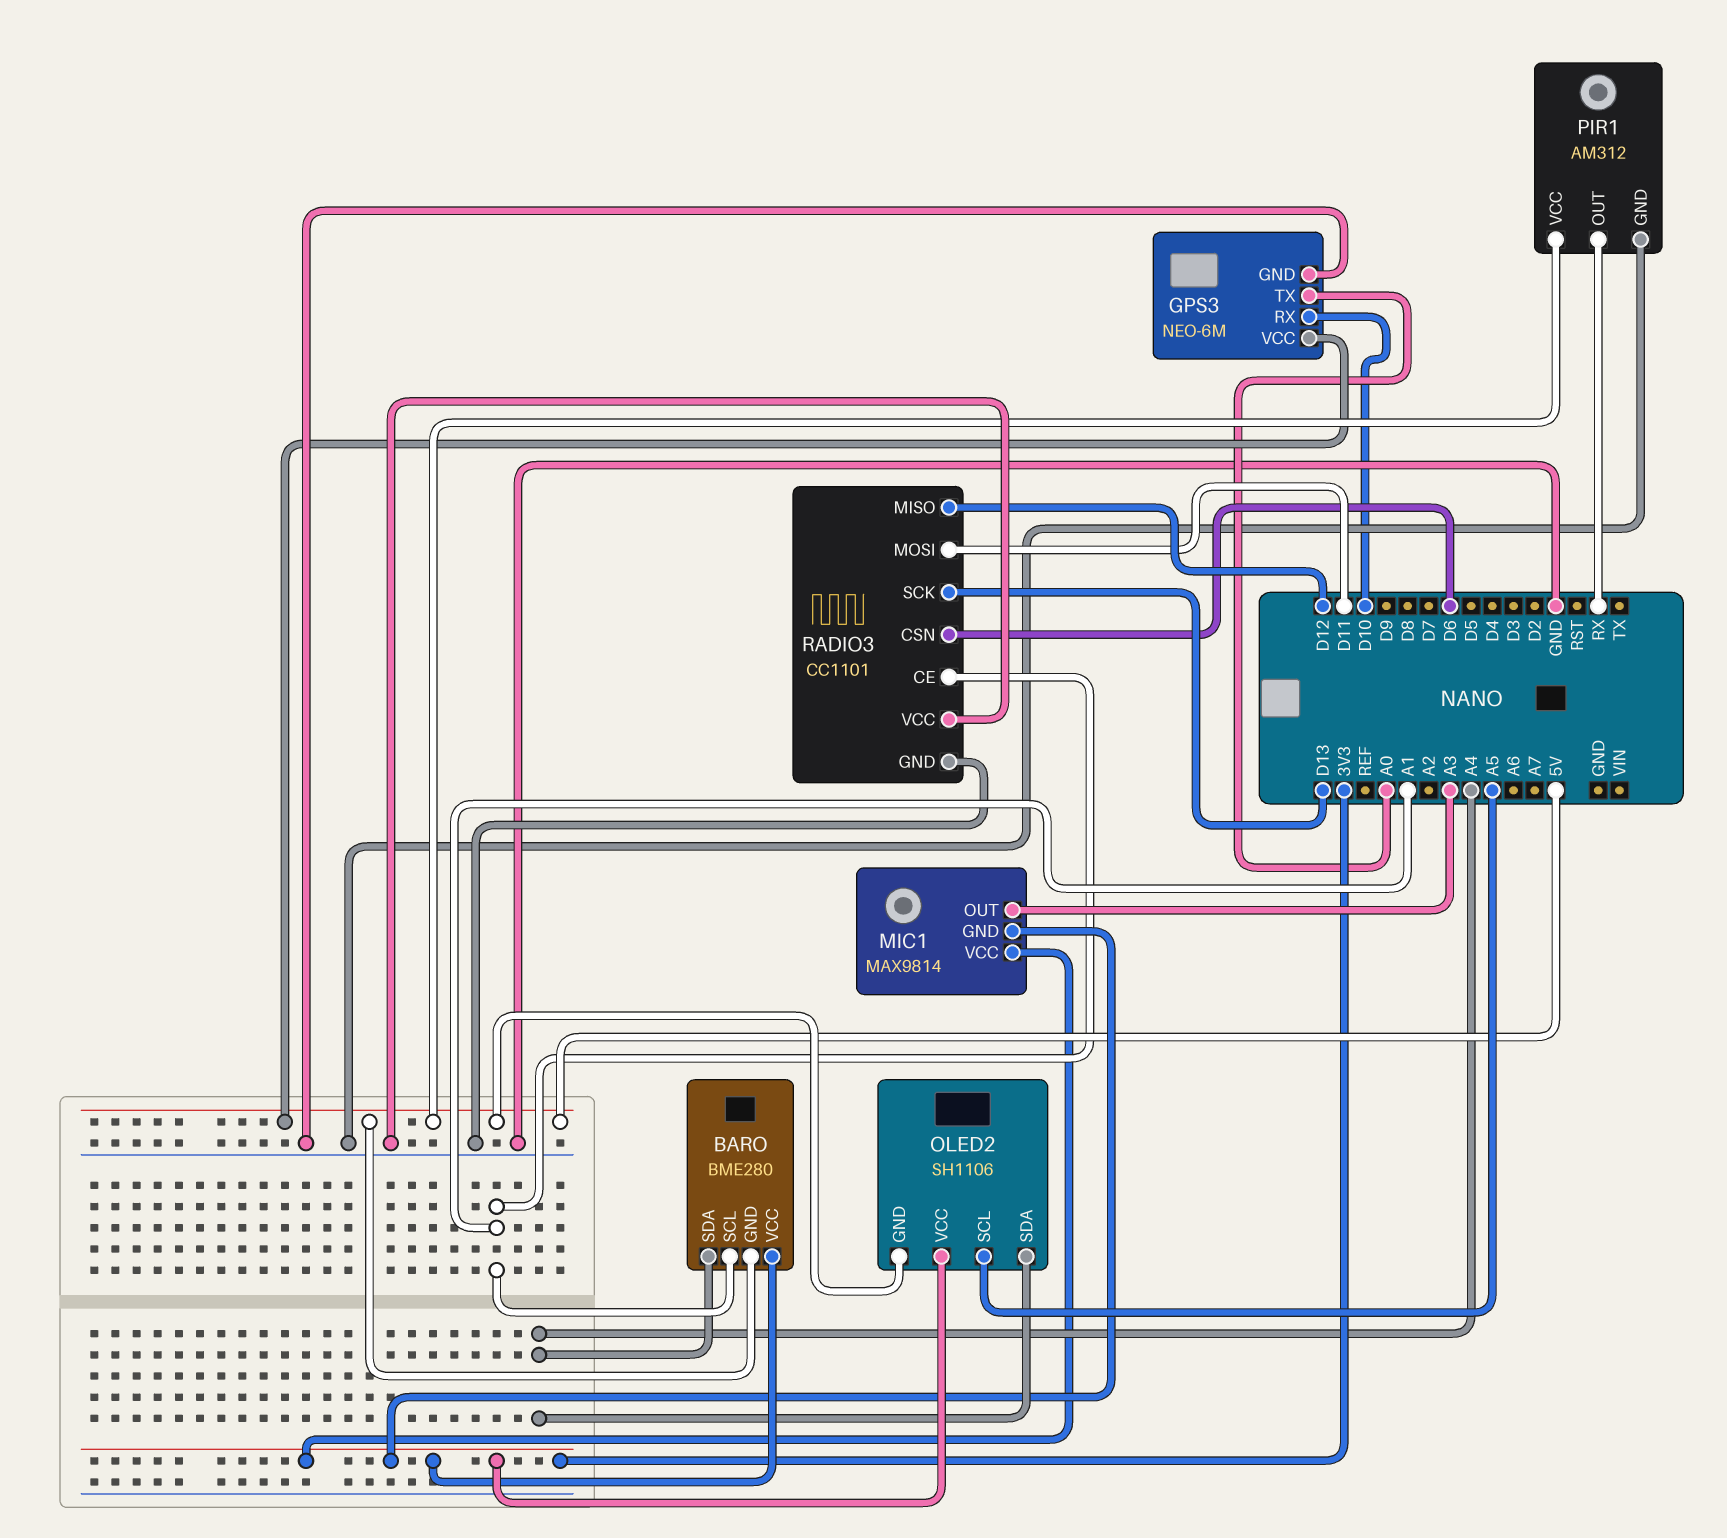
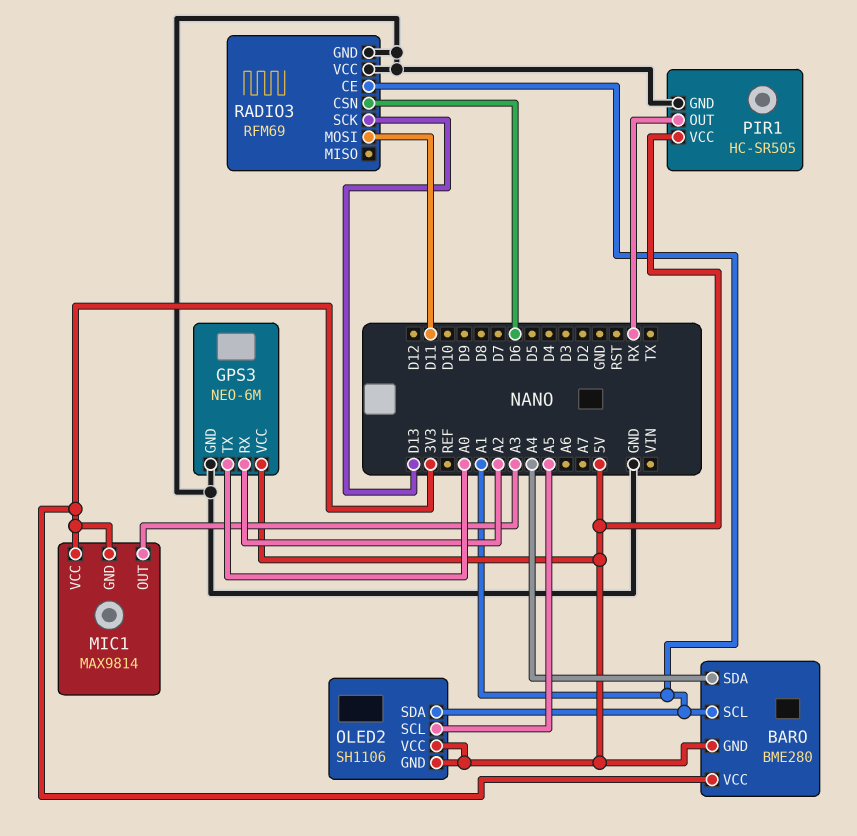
GPS3 pin RX: D10 -> A2
OLED2 pin SDA: A4 -> A1
OLED2 pin VCC: 3V3 -> 5V
PIR1: AM312 -> HC-SR505
RADIO3: CC1101 -> RFM69
RADIO3 pin MISO: D12 -> none

